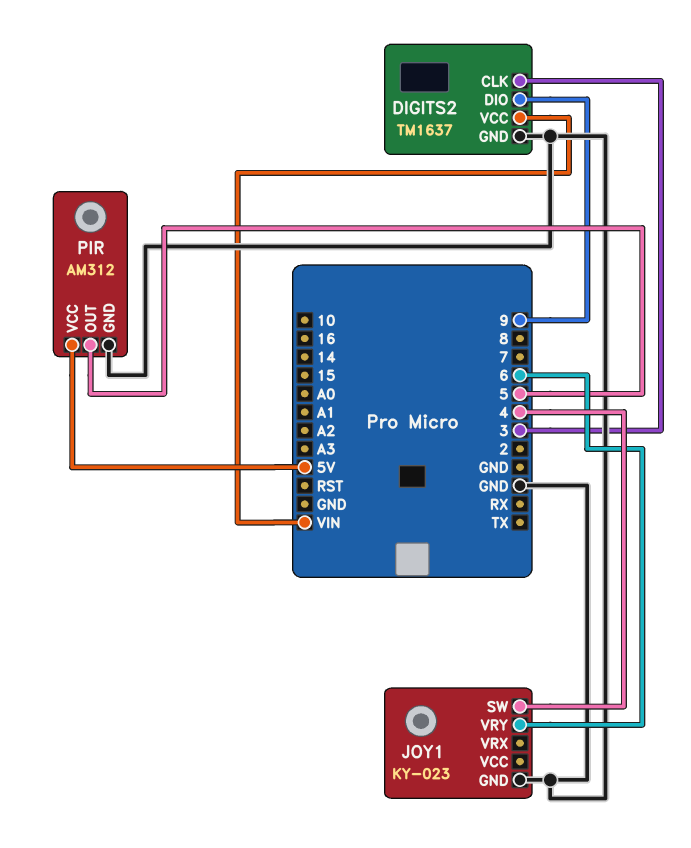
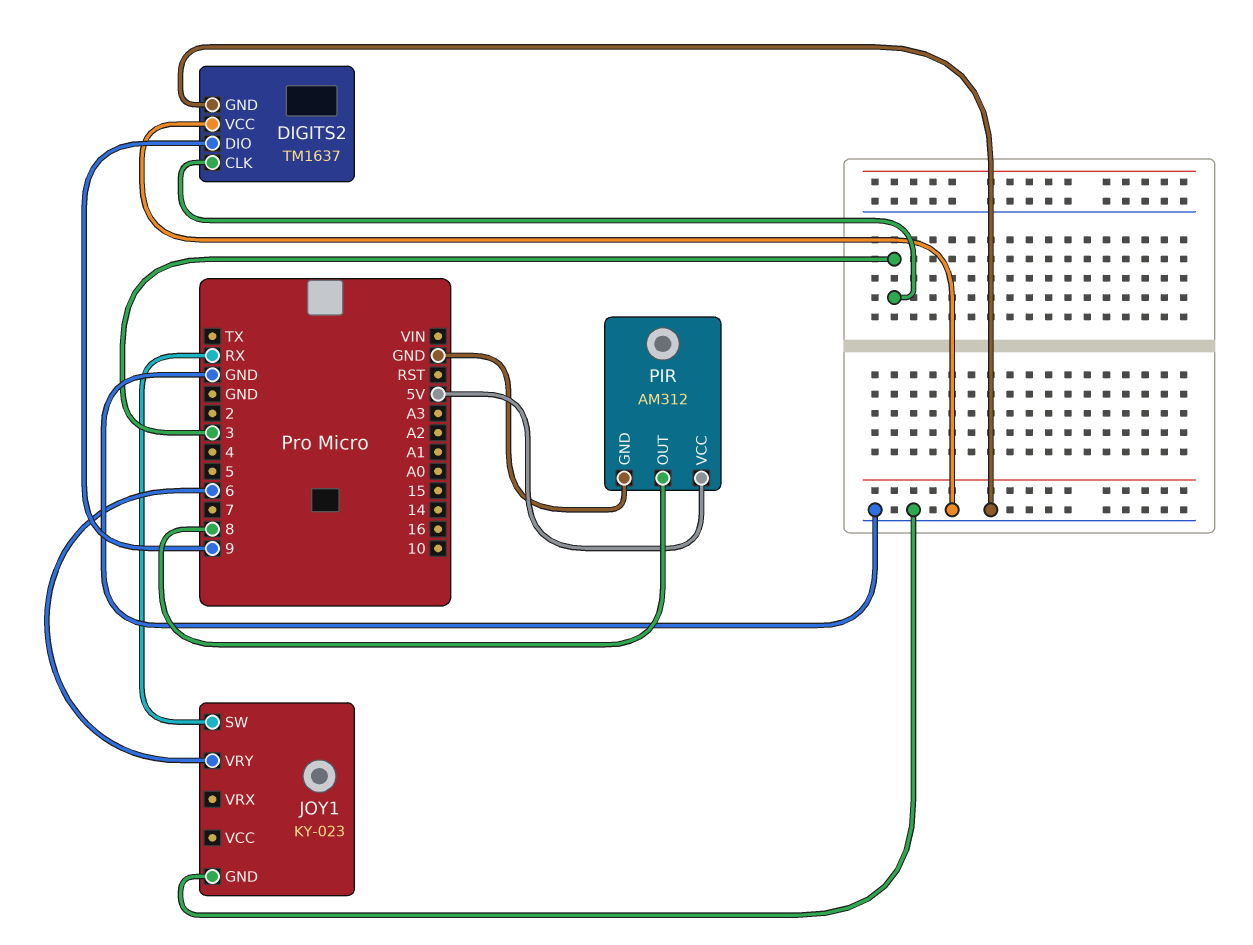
DIGITS2 pin VCC: VIN -> GND
JOY1 pin SW: 4 -> RX
PIR pin OUT: 5 -> 8

